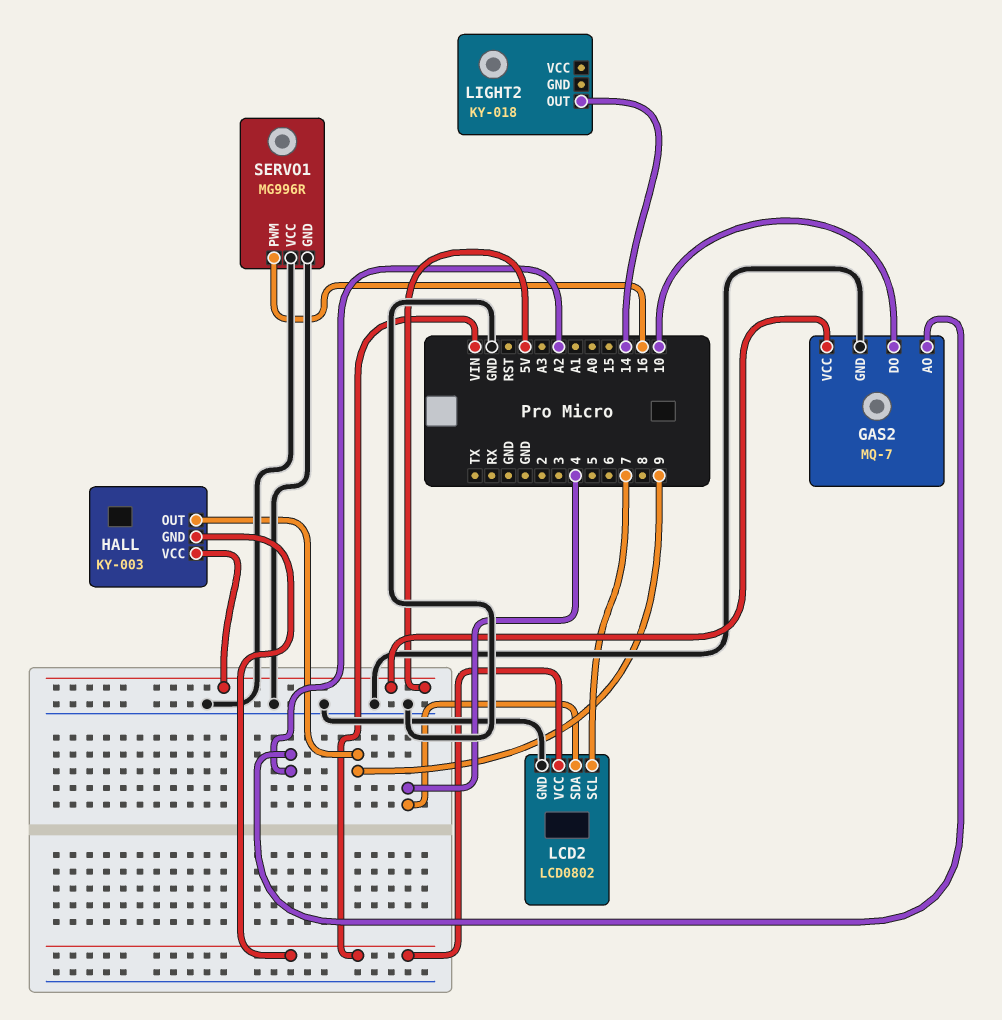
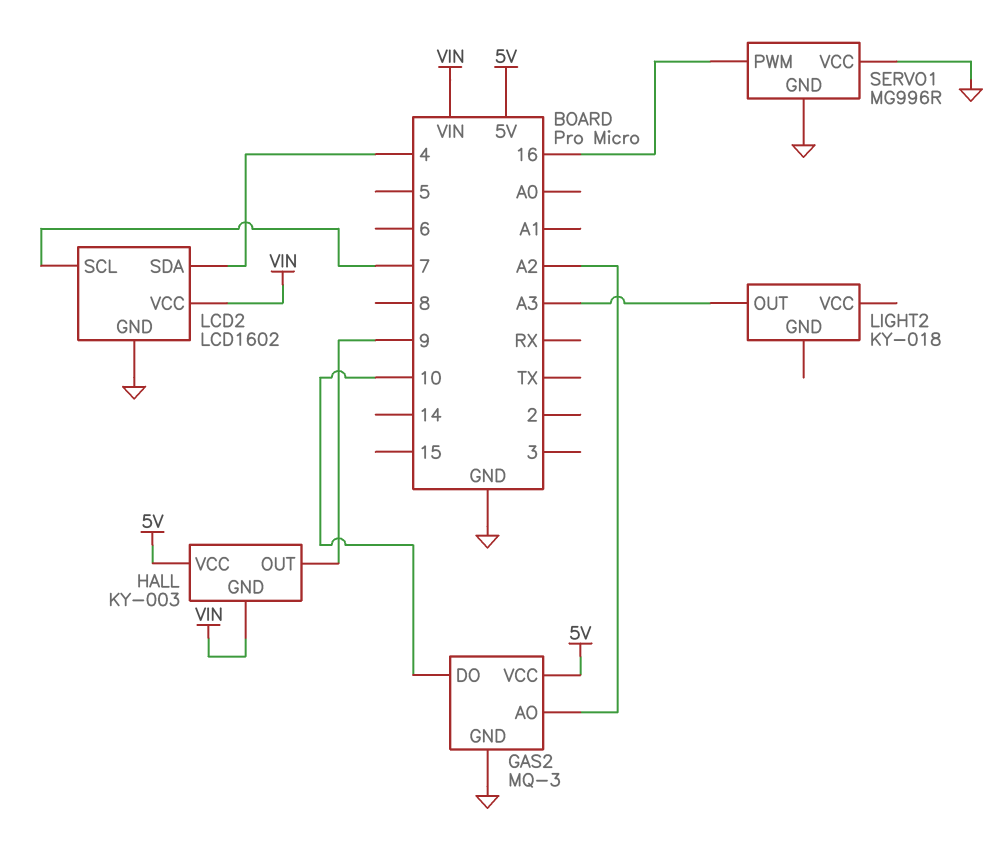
GAS2: MQ-7 -> MQ-3
LCD2: LCD0802 -> LCD1602
LIGHT2 pin OUT: 14 -> A3

